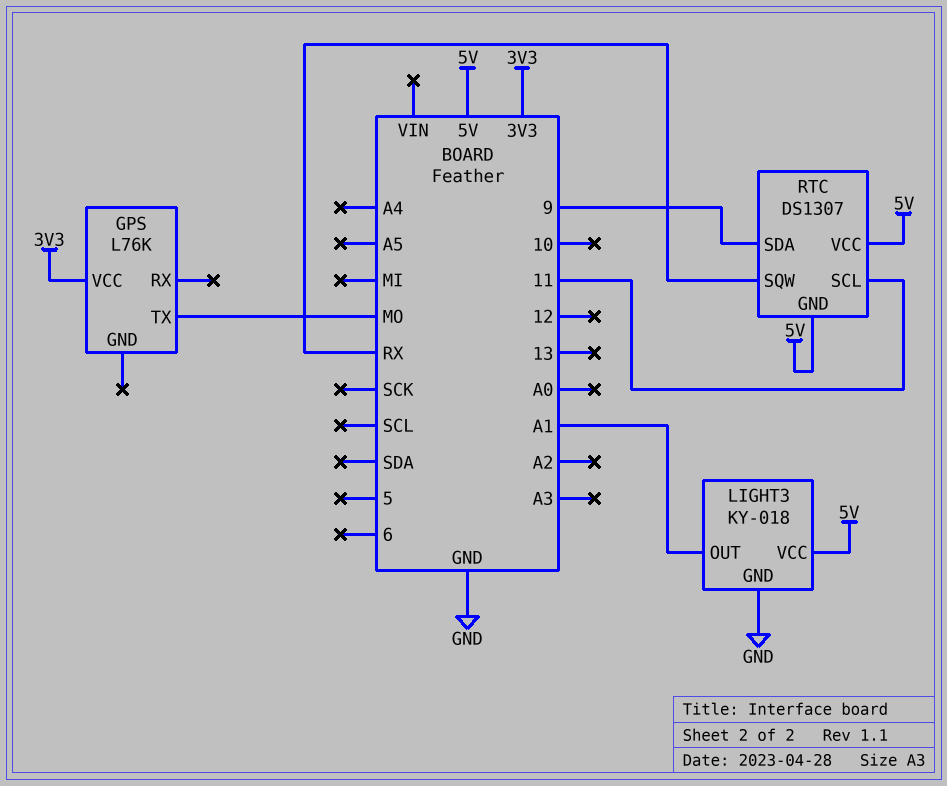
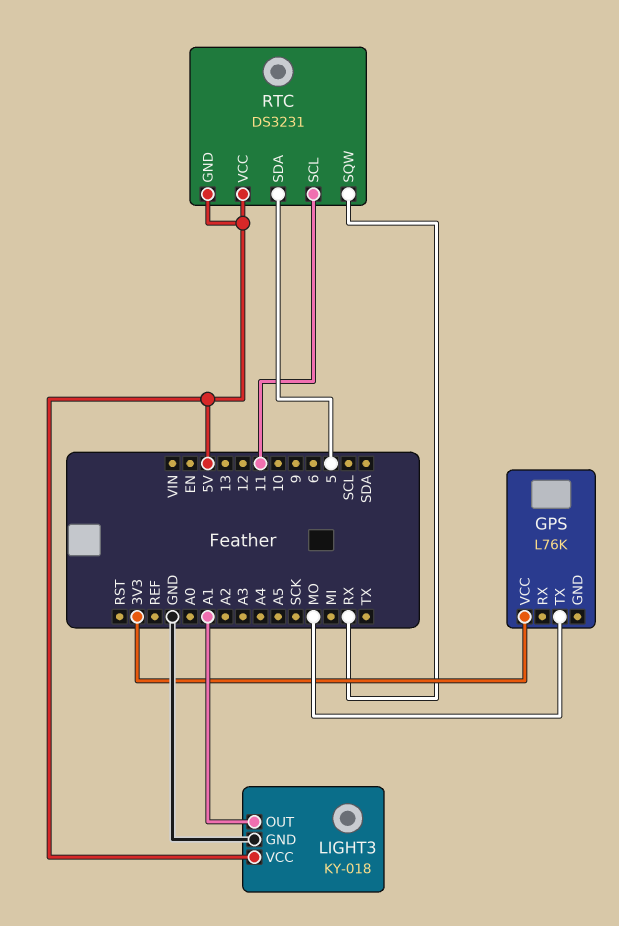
RTC: DS1307 -> DS3231
RTC pin SDA: 9 -> 5

